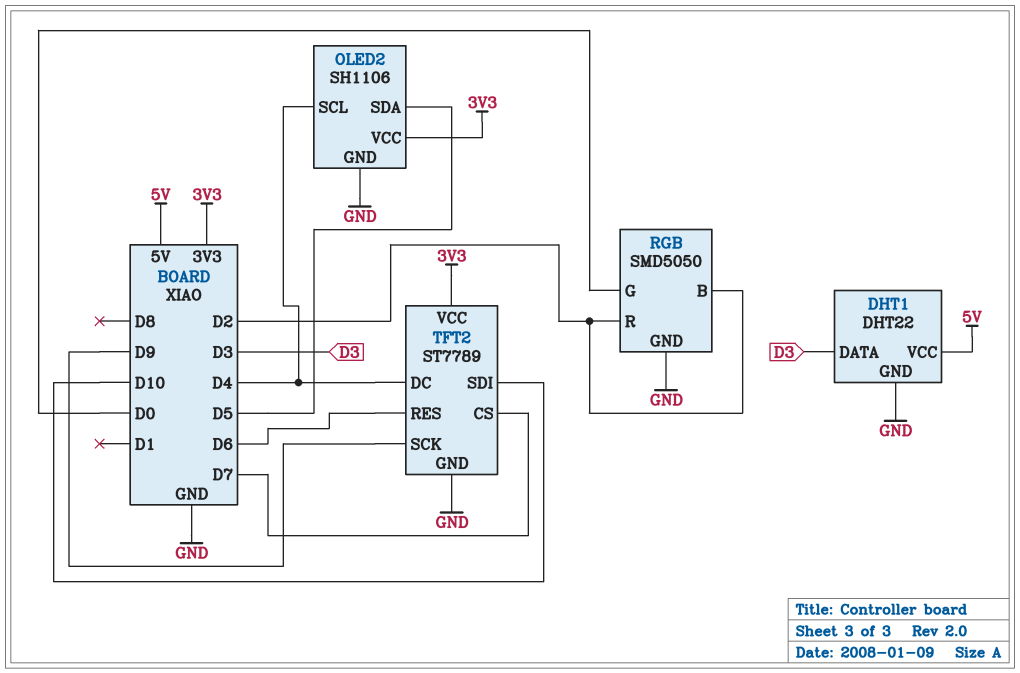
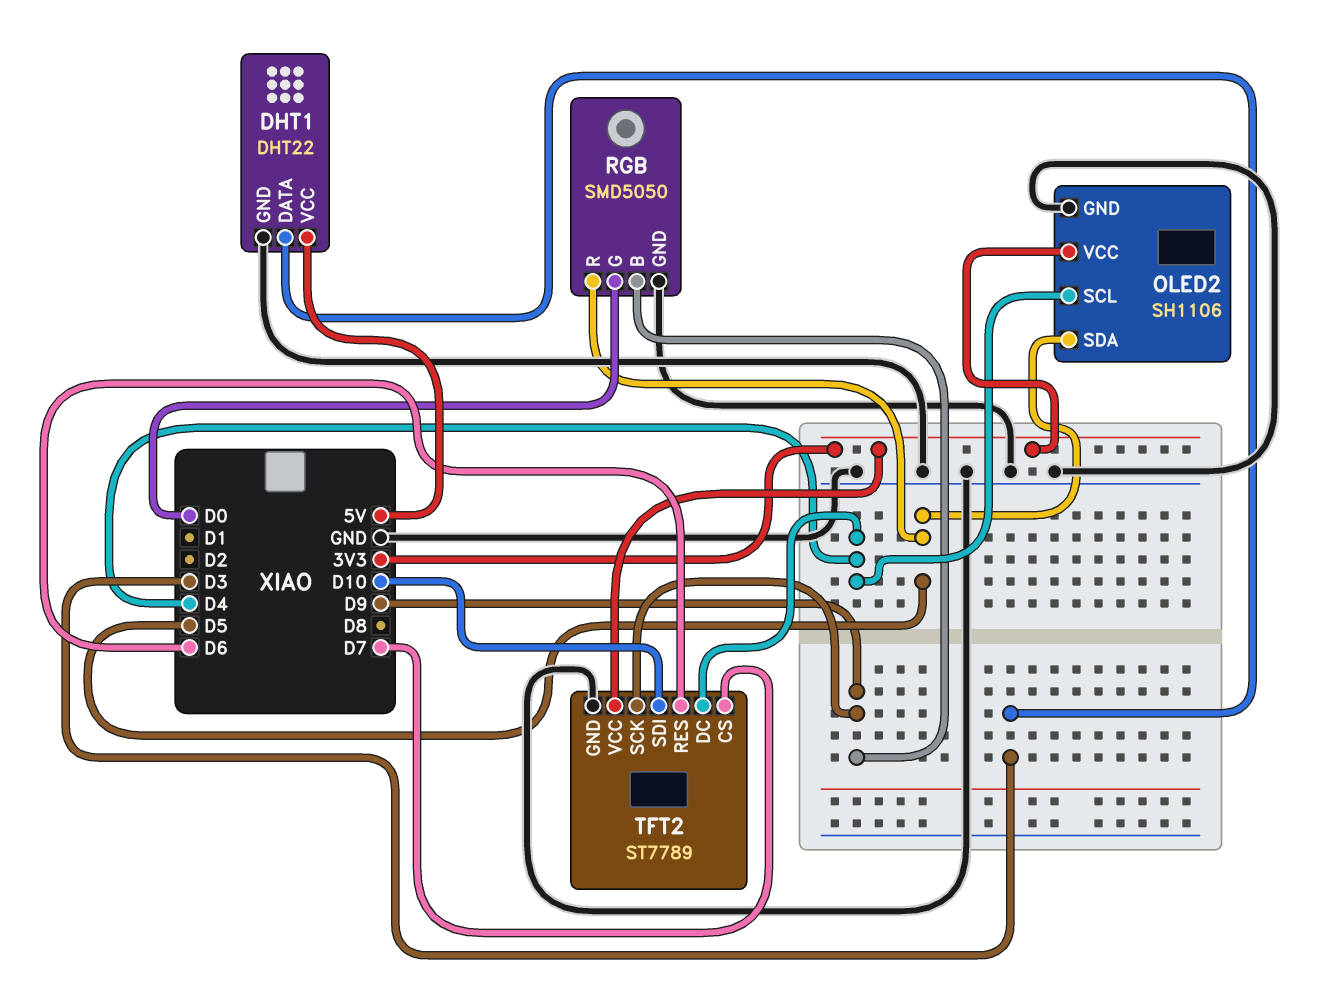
RGB pin B: D2 -> D9
RGB pin R: D2 -> D5

